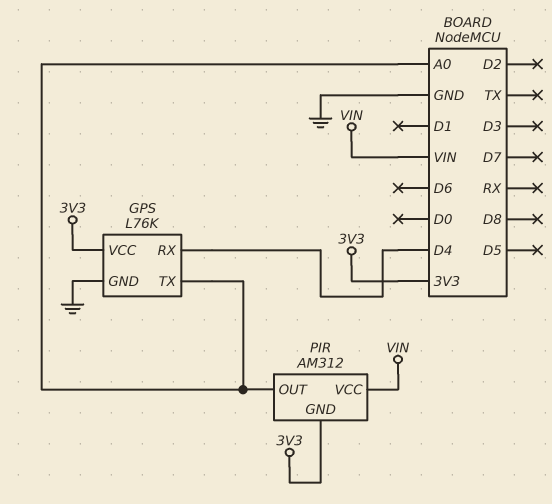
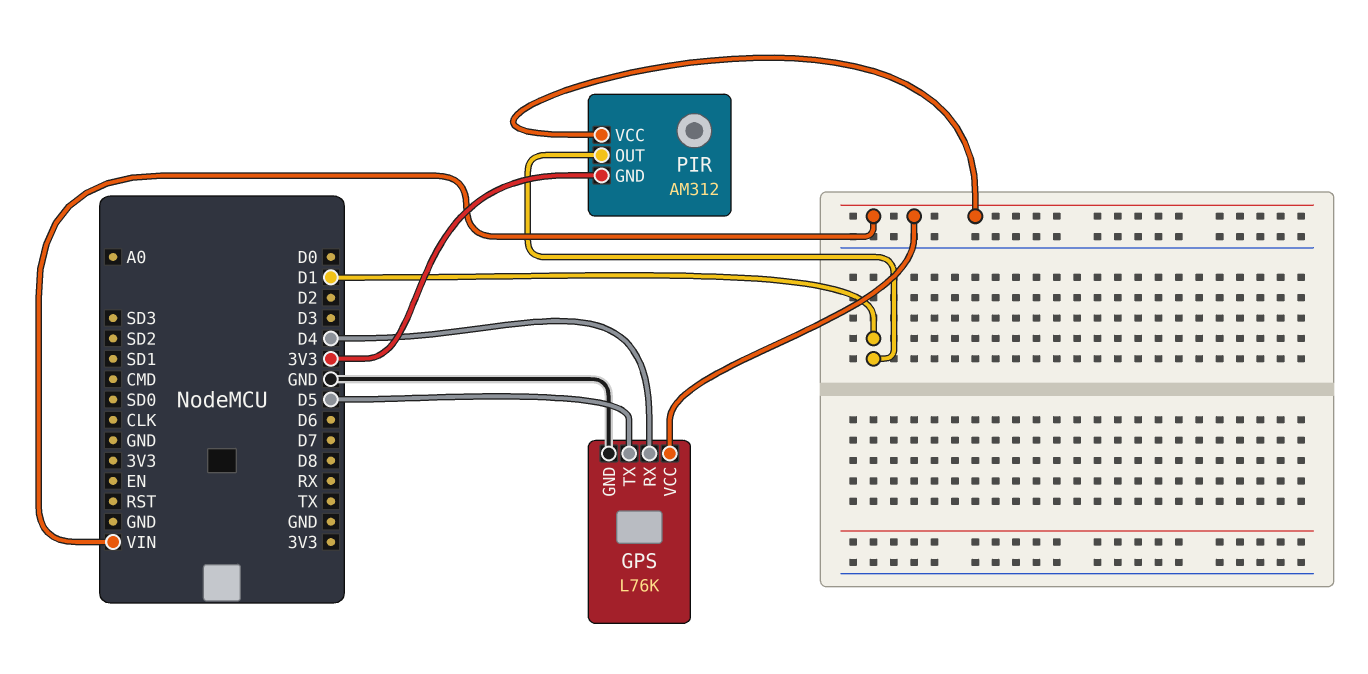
GPS pin TX: A0 -> D5
GPS pin VCC: 3V3 -> VIN
PIR pin OUT: A0 -> D1

